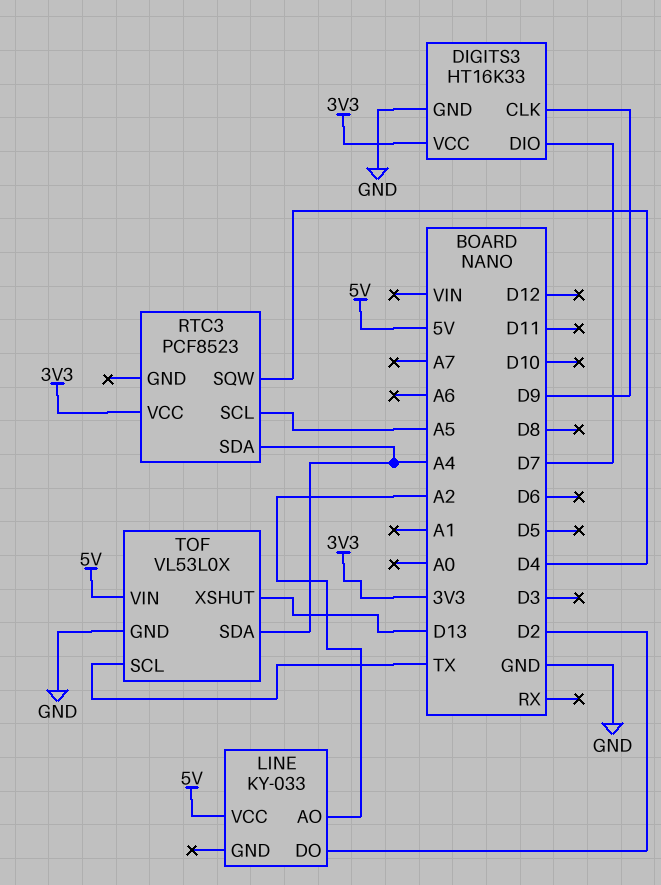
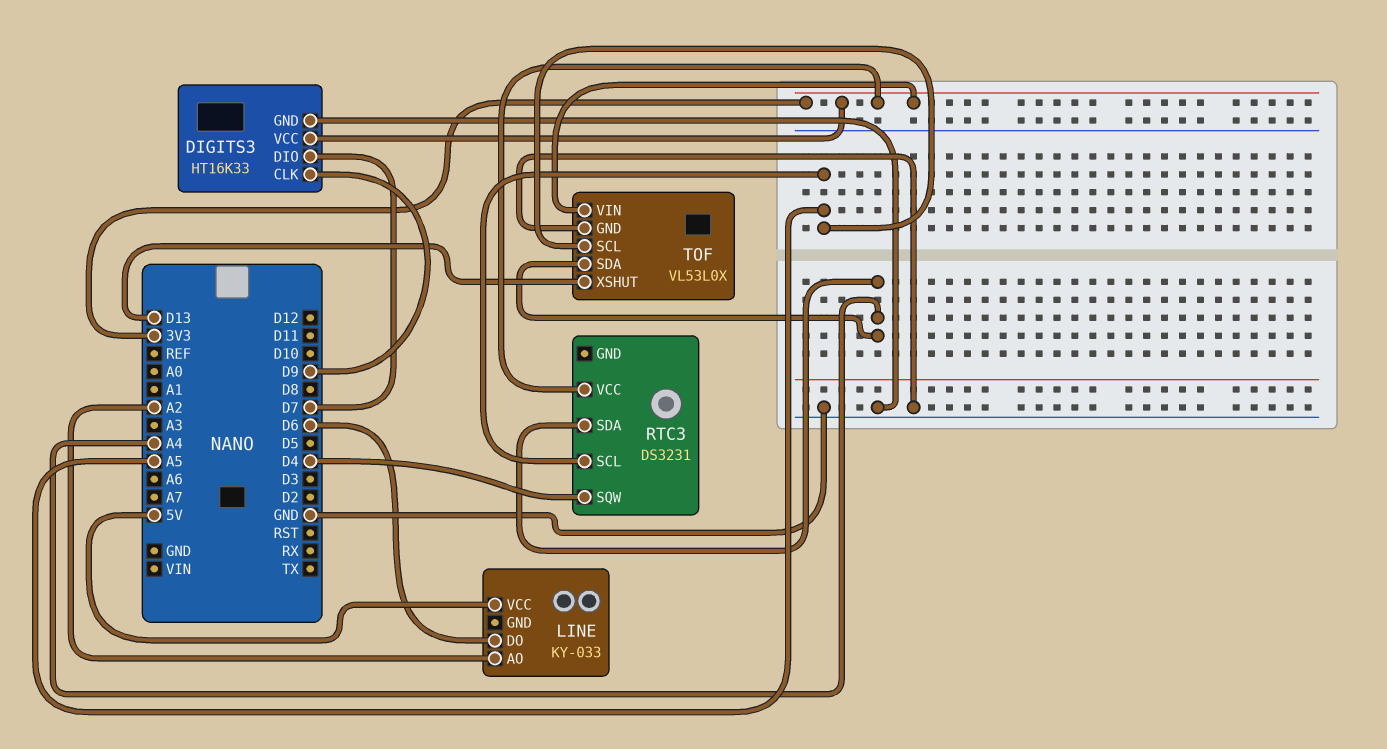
LINE pin DO: D2 -> D6
RTC3: PCF8523 -> DS3231
TOF pin SCL: TX -> A5
TOF pin VIN: 5V -> 3V3

